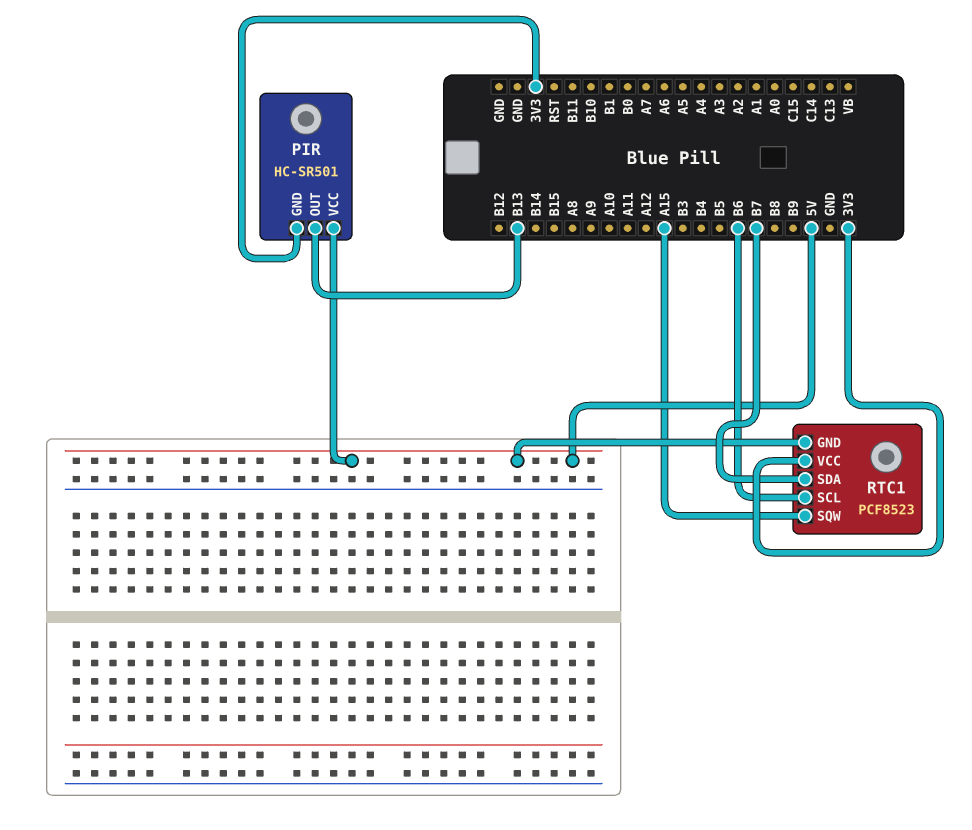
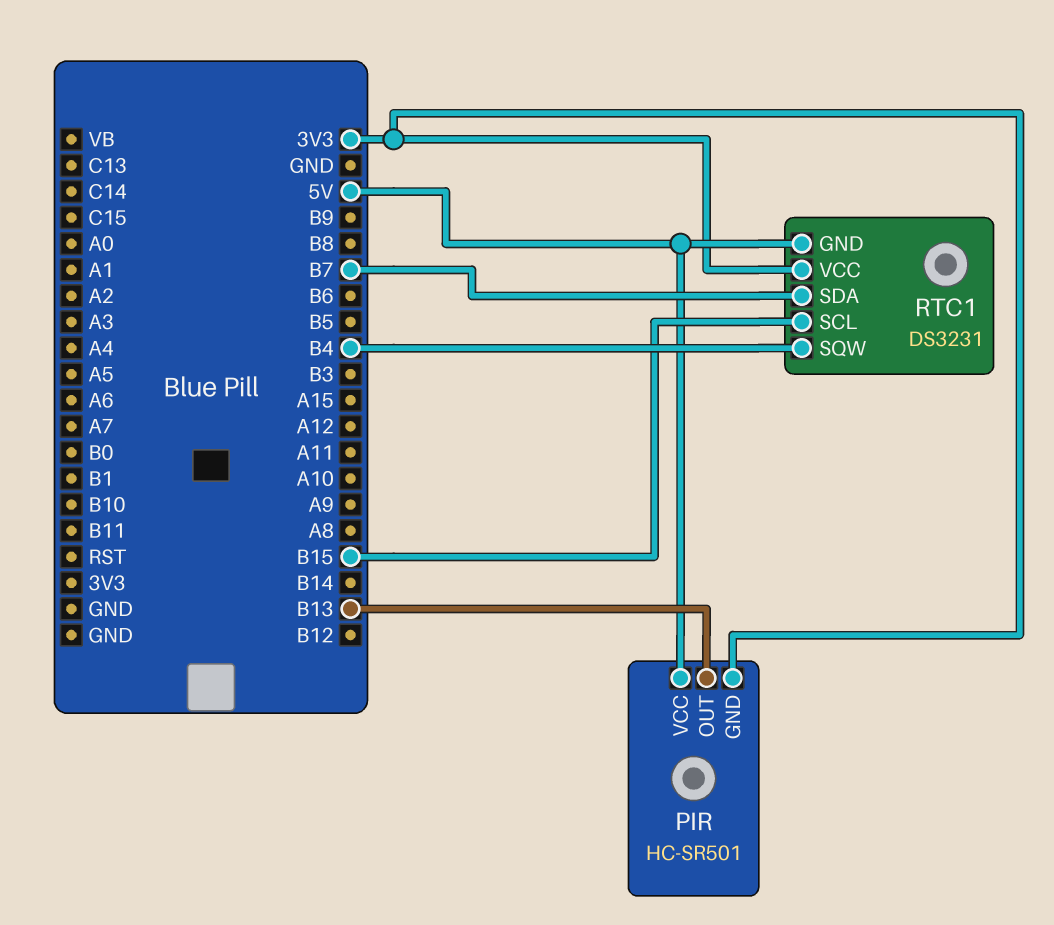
RTC1: PCF8523 -> DS3231
RTC1 pin SCL: B6 -> B15
RTC1 pin SQW: A15 -> B4

